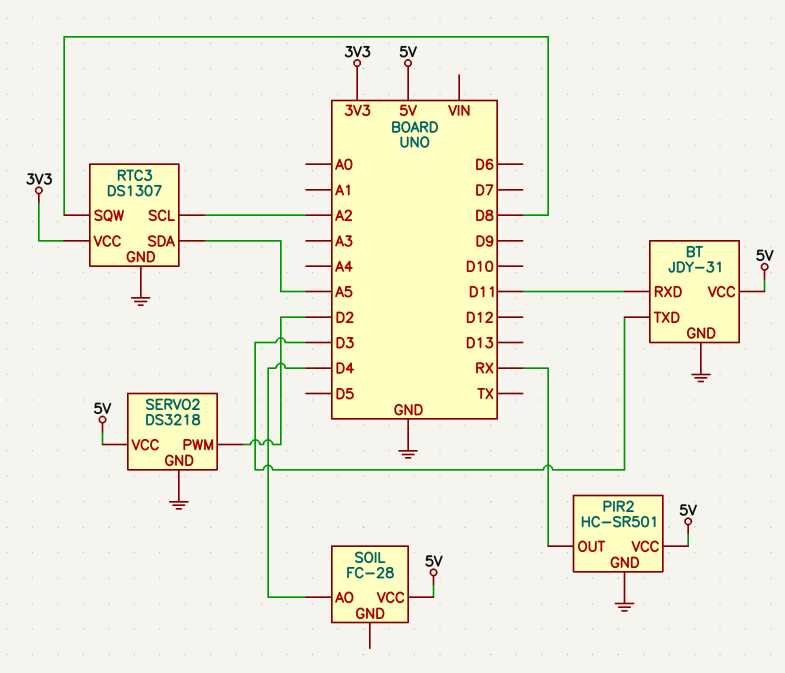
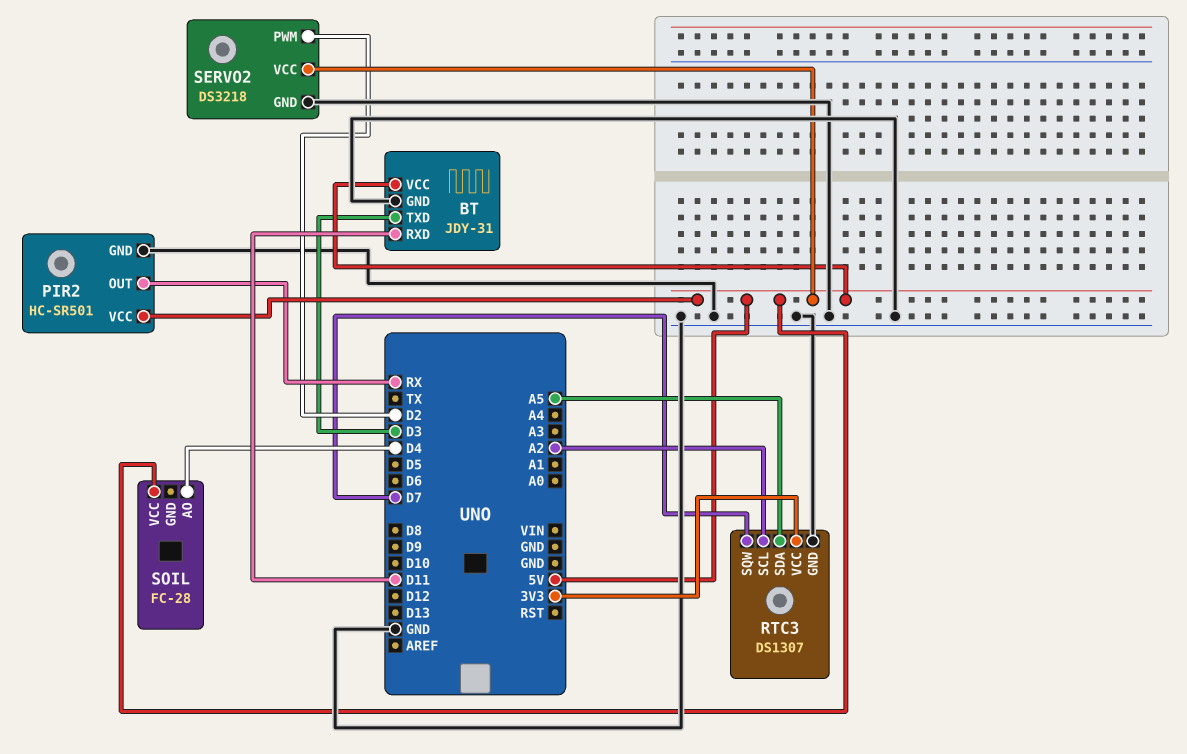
RTC3 pin SQW: D8 -> D7

